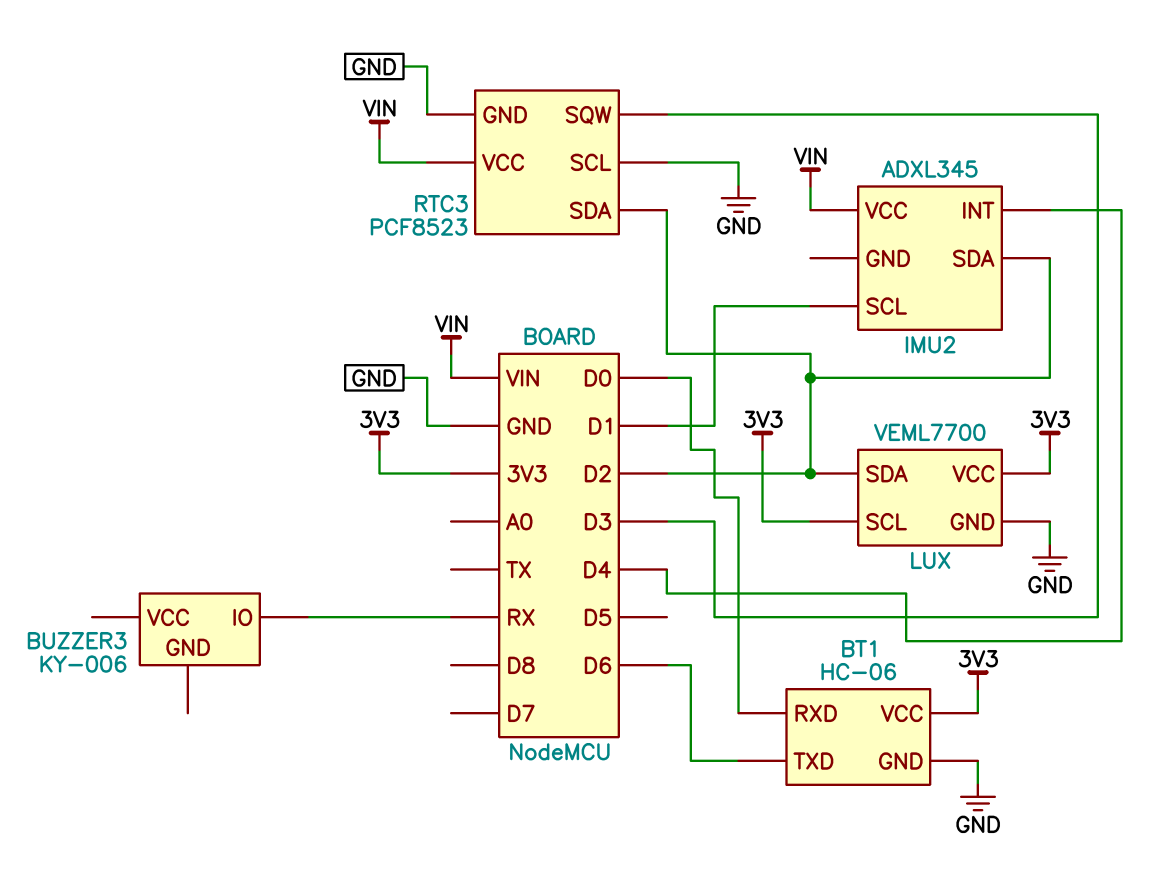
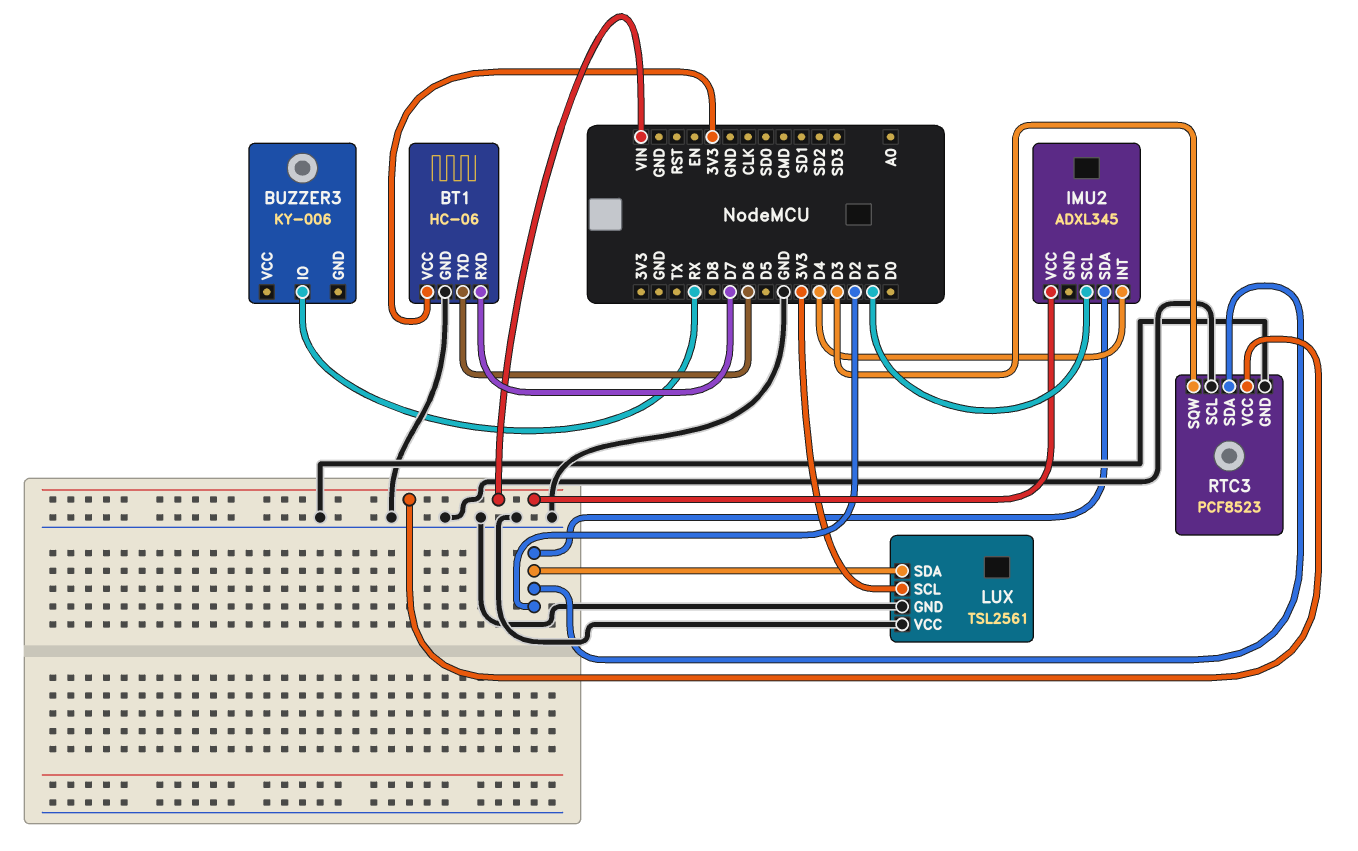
BT1 pin RXD: D0 -> D7
LUX: VEML7700 -> TSL2561
LUX pin VCC: 3V3 -> GND

